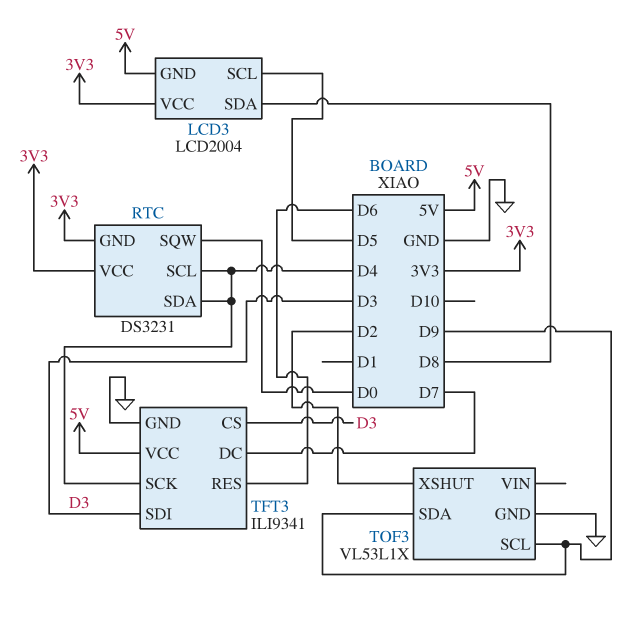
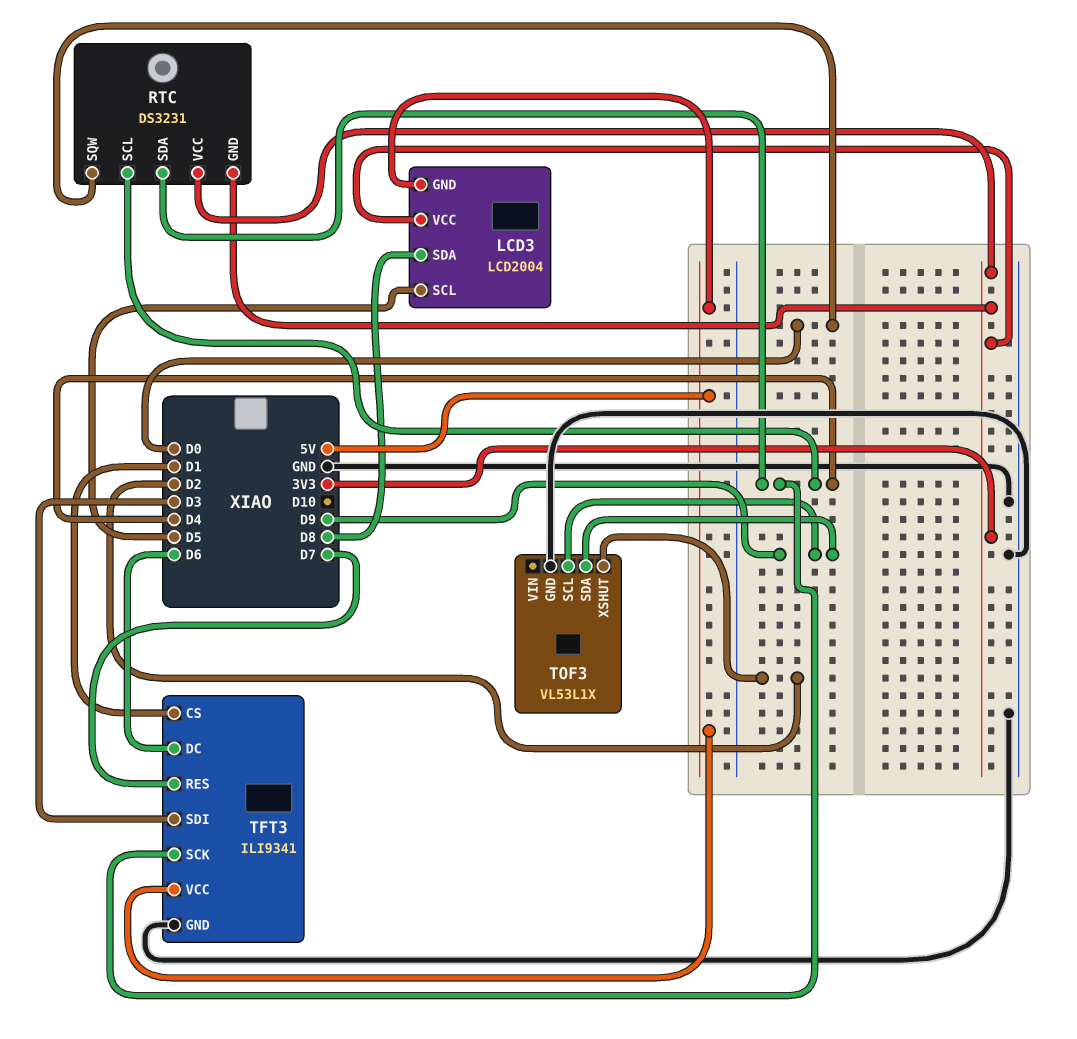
TFT3 pin CS: D3 -> D1
TFT3 pin DC: D7 -> D6
TFT3 pin RES: D6 -> D7

